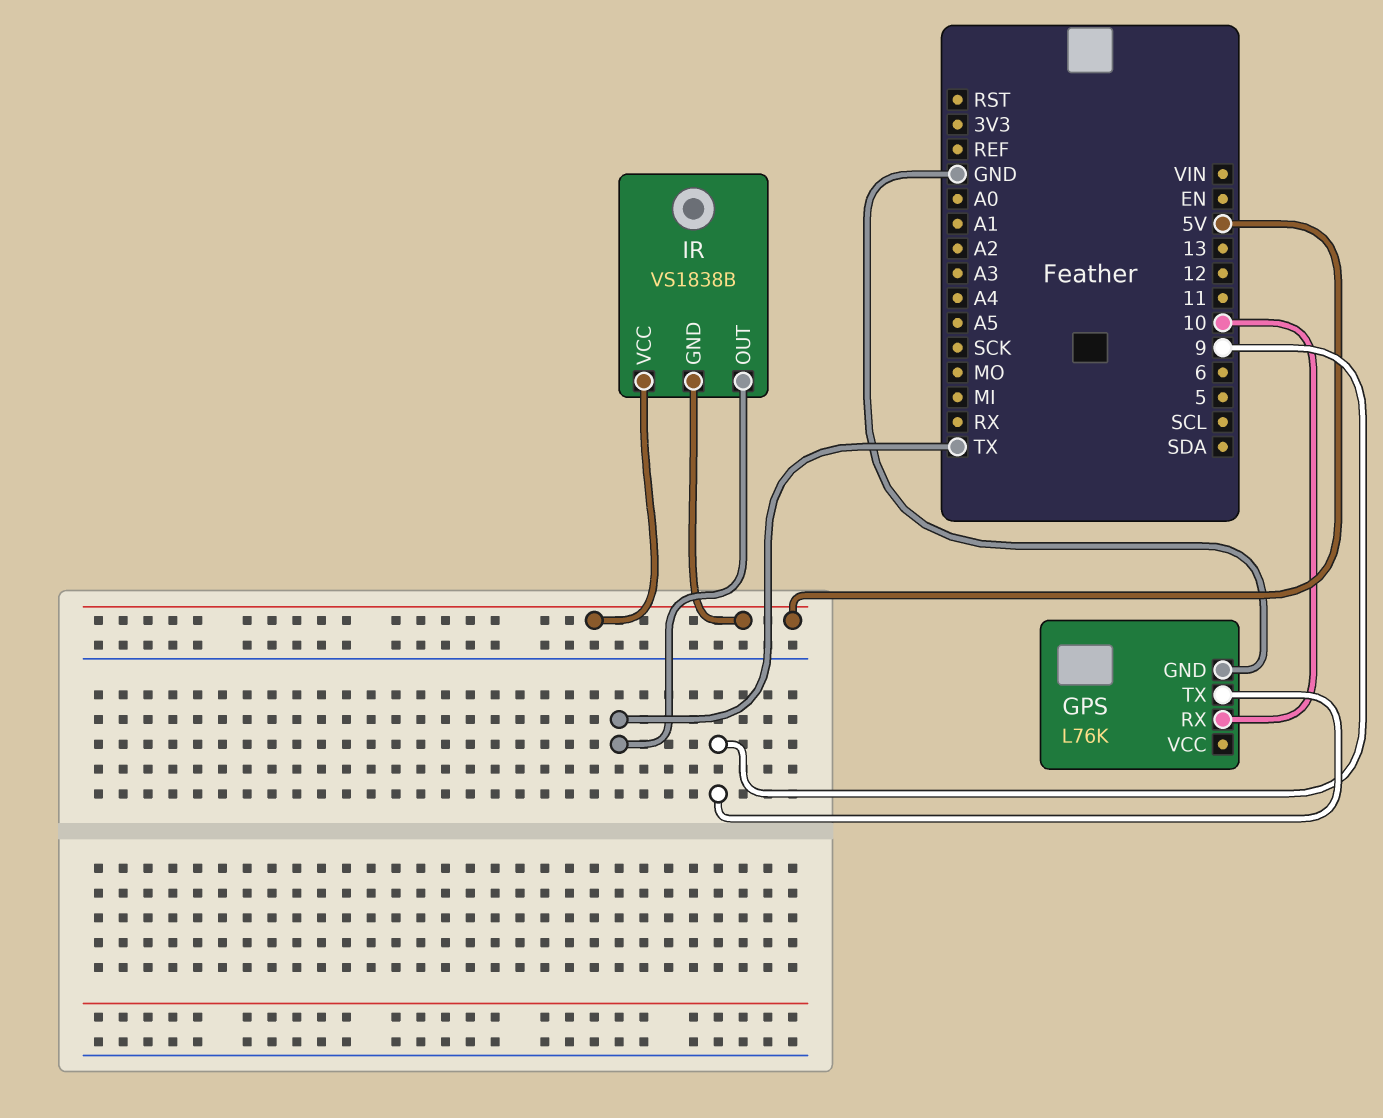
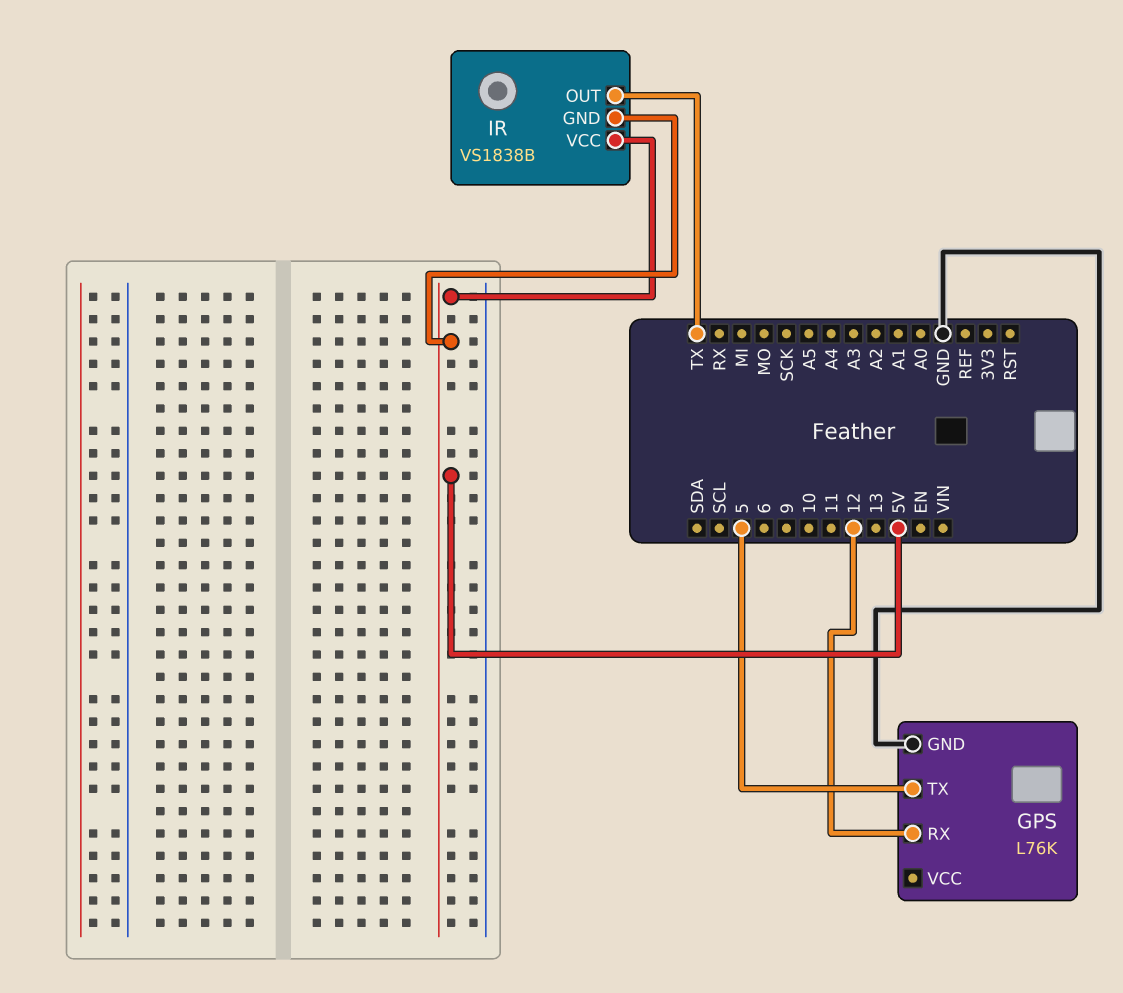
GPS pin RX: 10 -> 12
GPS pin TX: 9 -> 5

